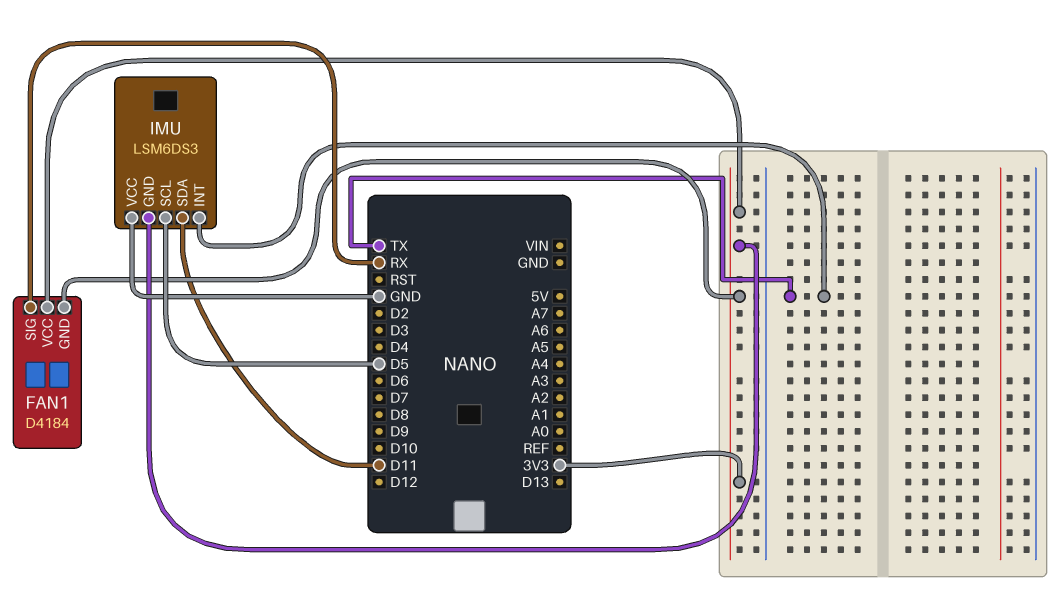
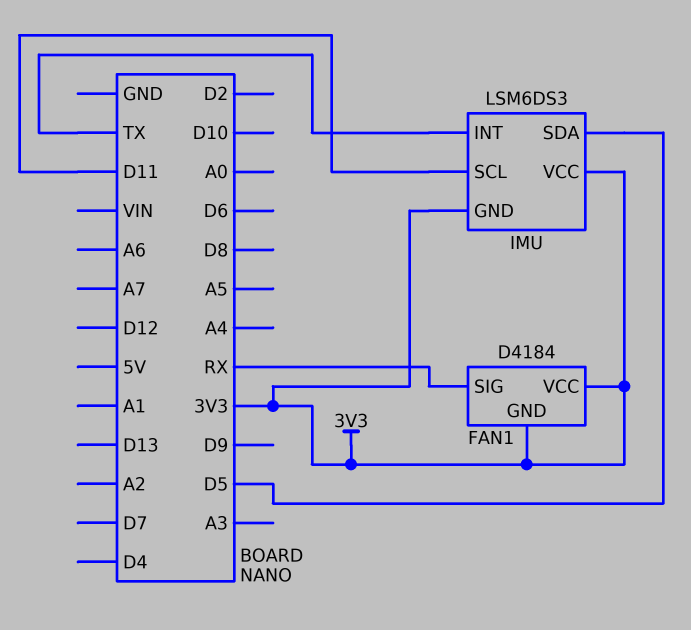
IMU pin SCL: D5 -> D11
IMU pin SDA: D11 -> D5
IMU pin VCC: GND -> 3V3

